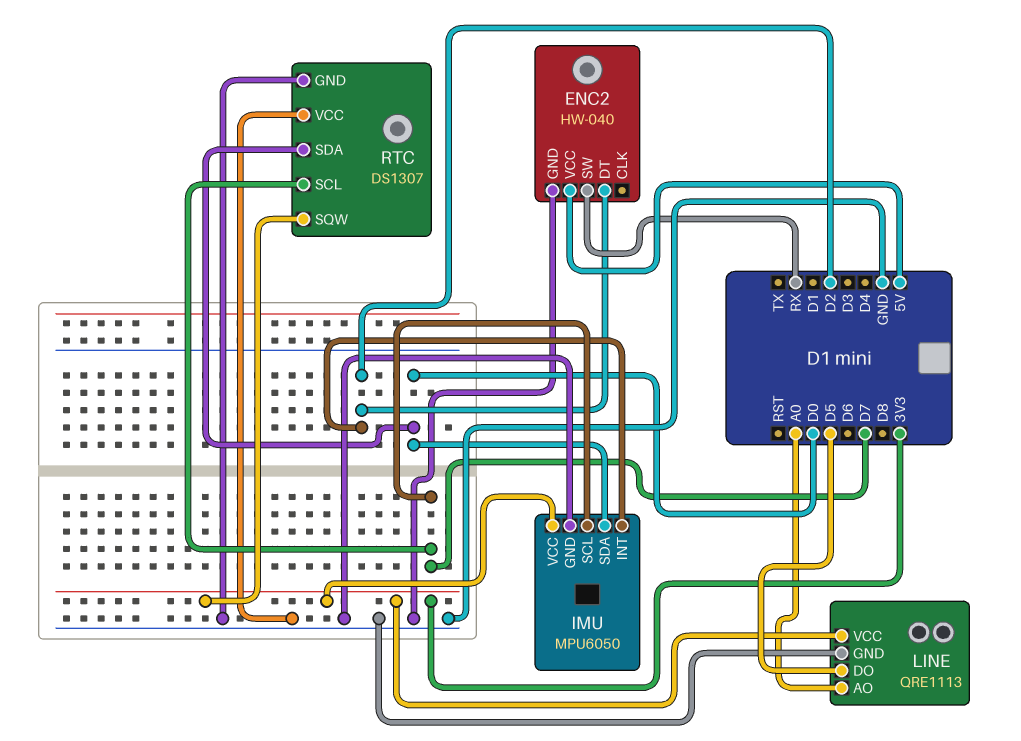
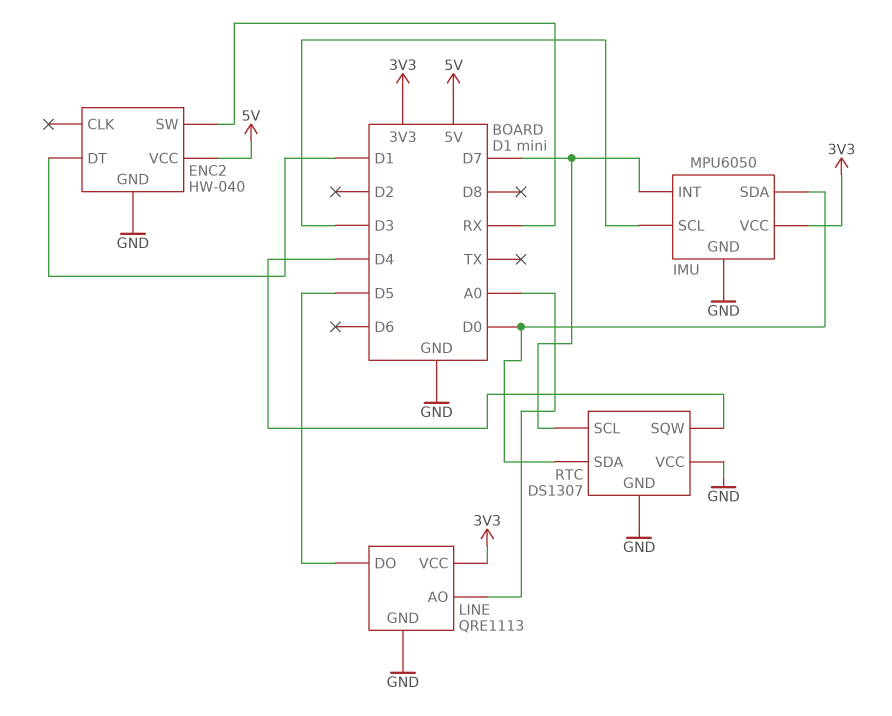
ENC2 pin DT: D2 -> D1
IMU pin INT: D2 -> D7
IMU pin SCL: D7 -> D3
RTC pin SQW: 3V3 -> D4

